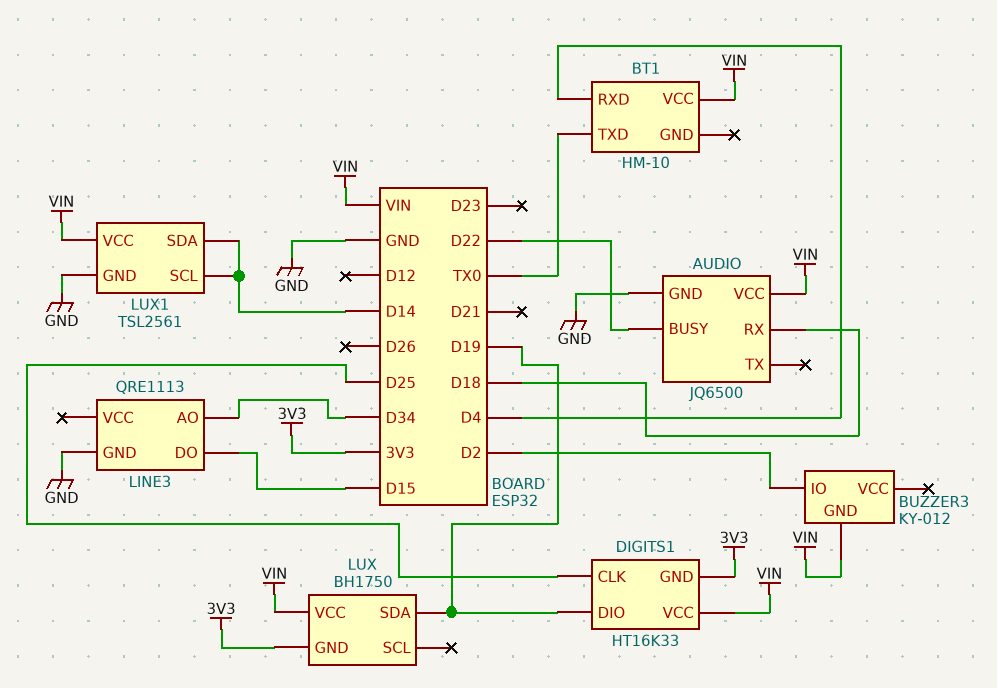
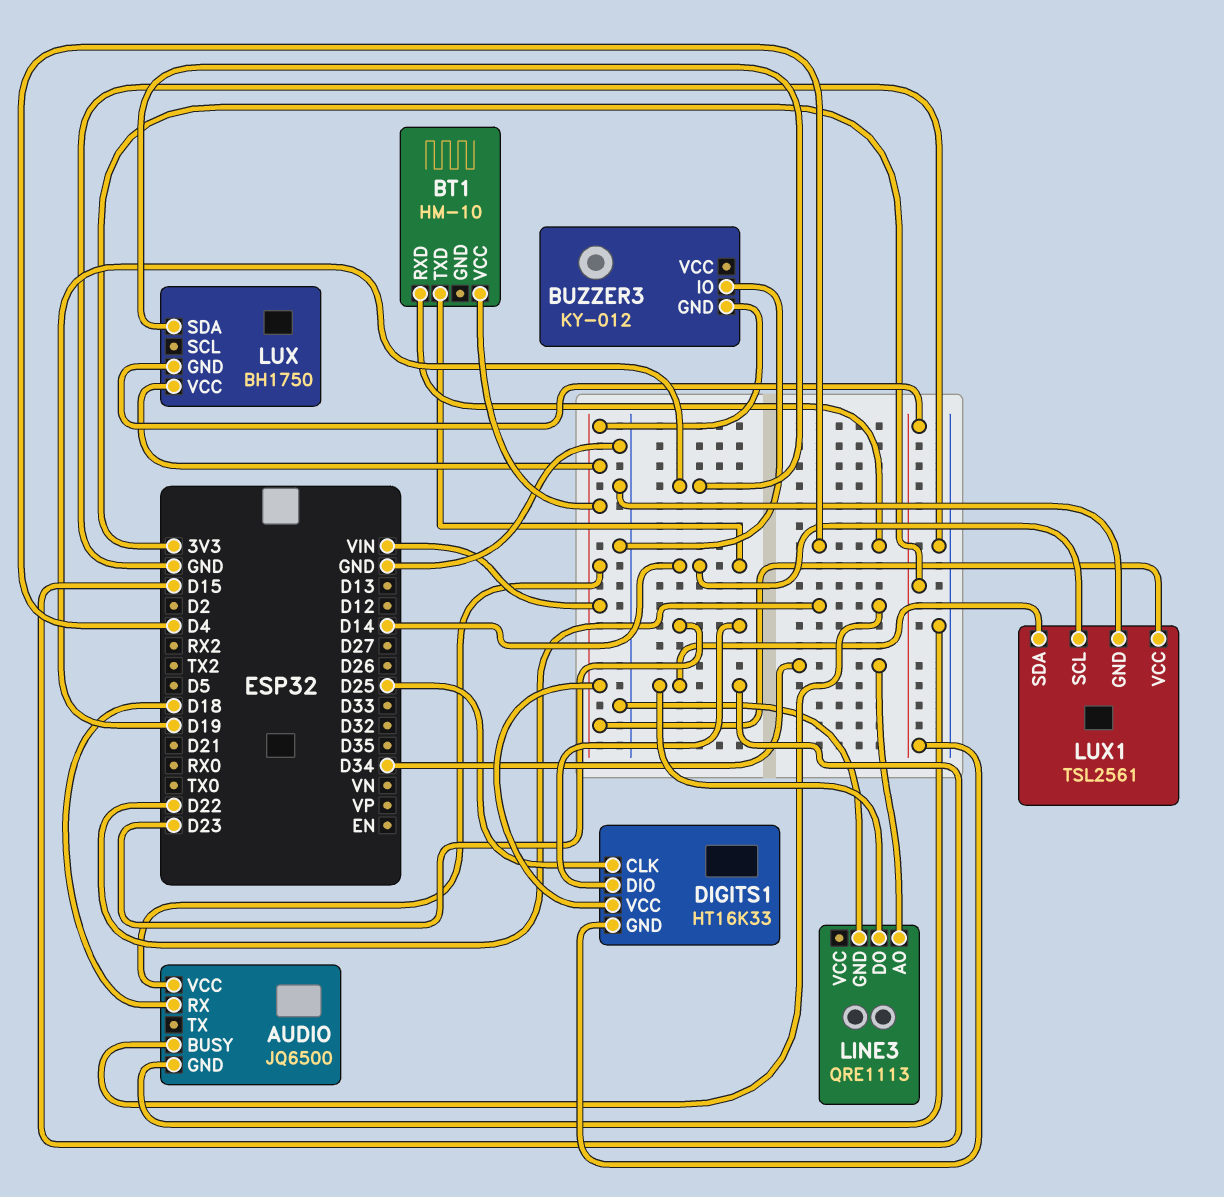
BT1 pin TXD: TX0 -> D14
BUZZER3 pin IO: D2 -> GND
DIGITS1 pin DIO: D19 -> D23
LUX1 pin SDA: D14 -> D15

